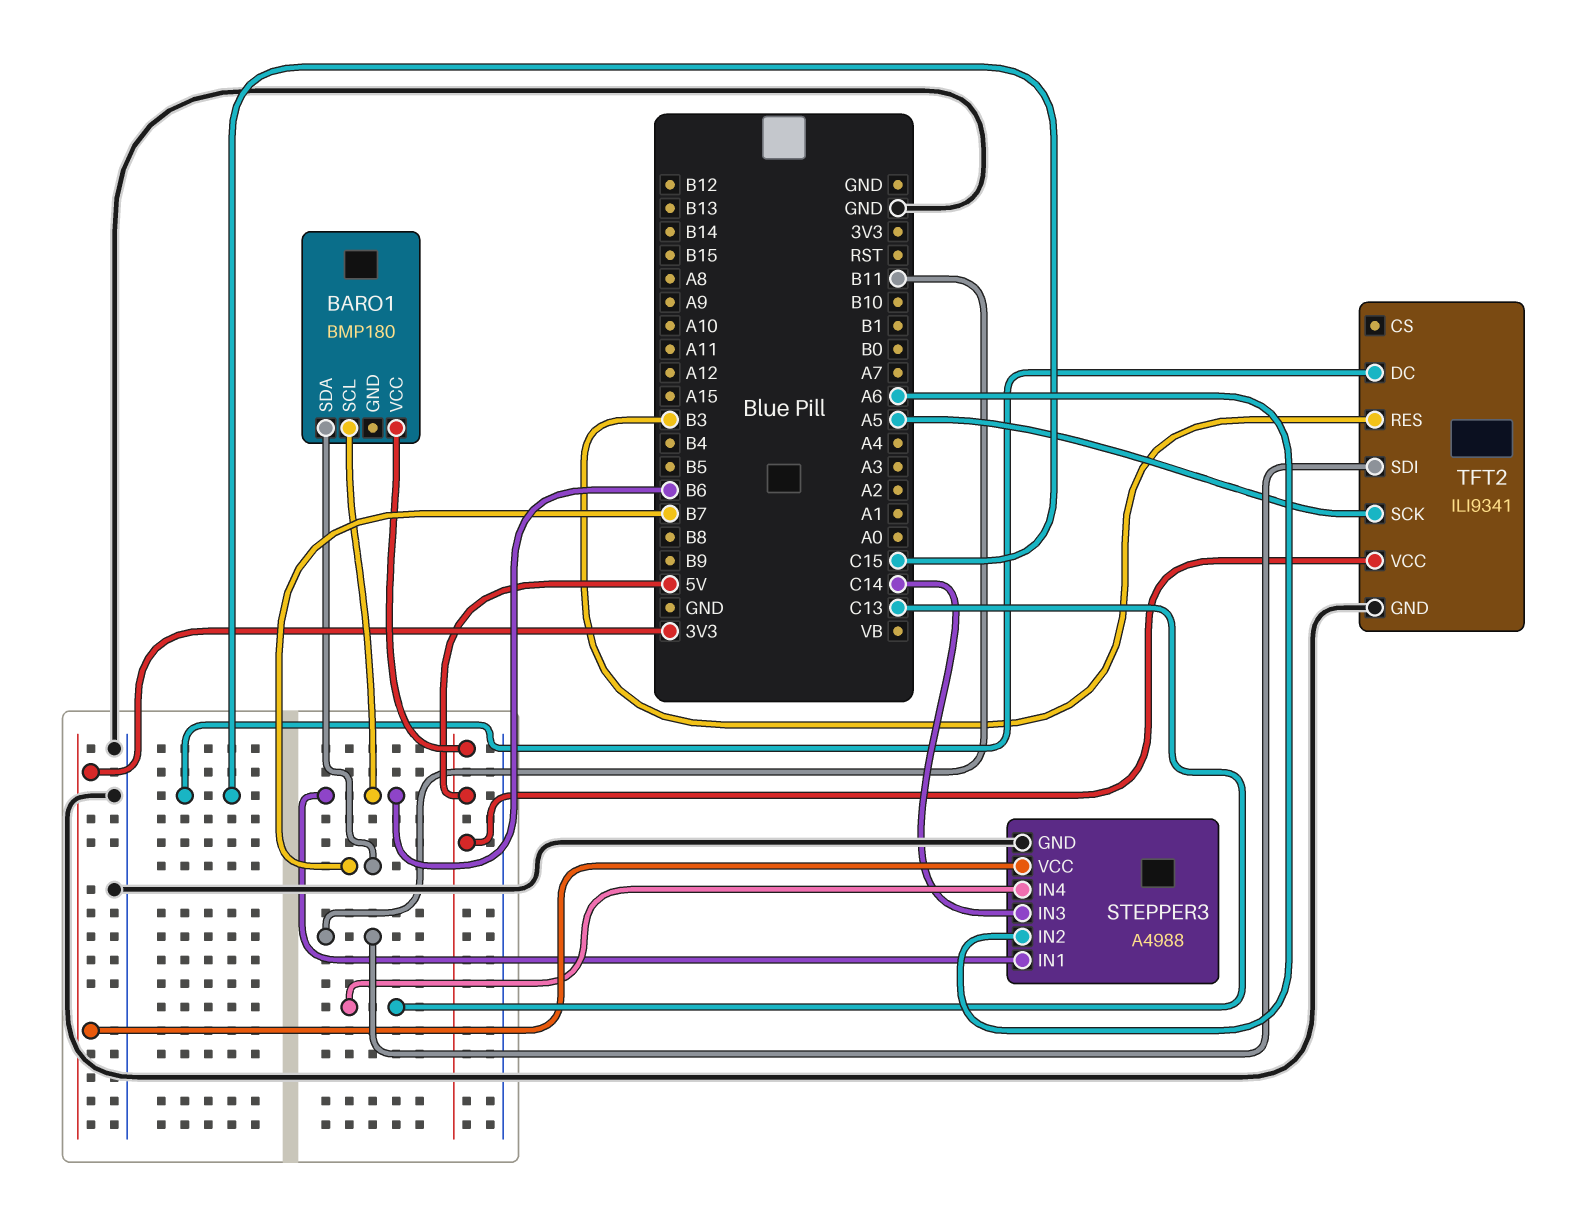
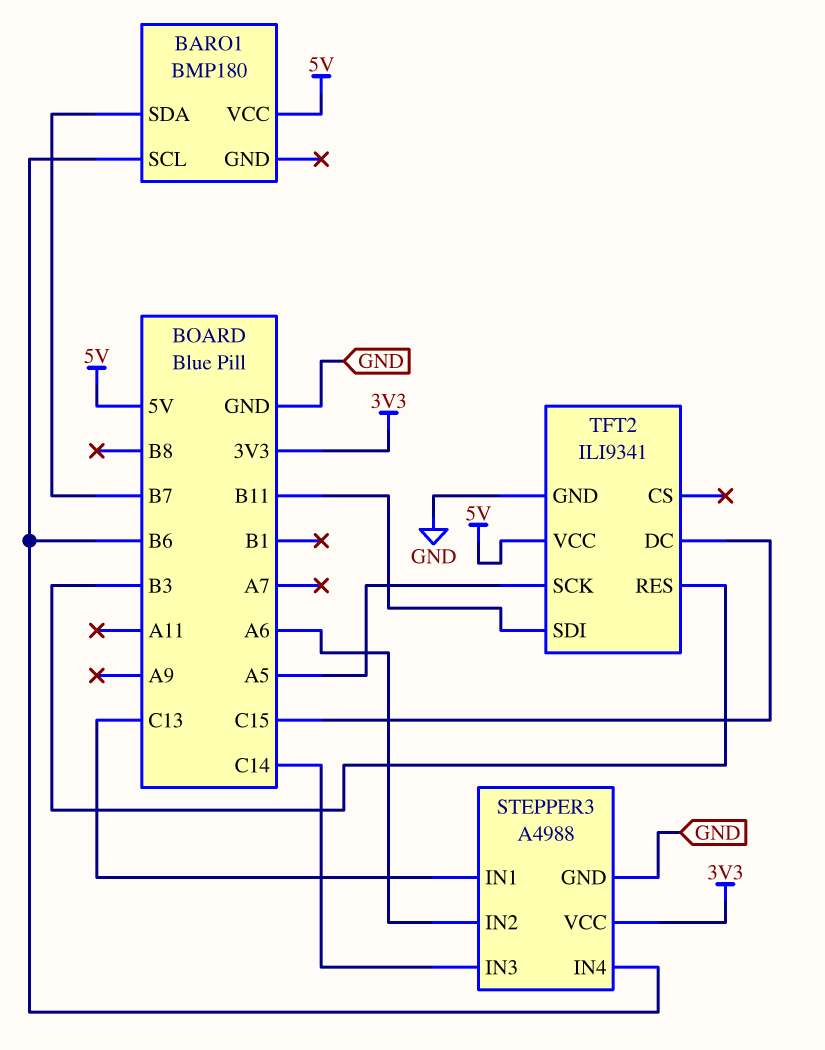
STEPPER3 pin IN1: B6 -> C13
STEPPER3 pin IN4: C13 -> B6

